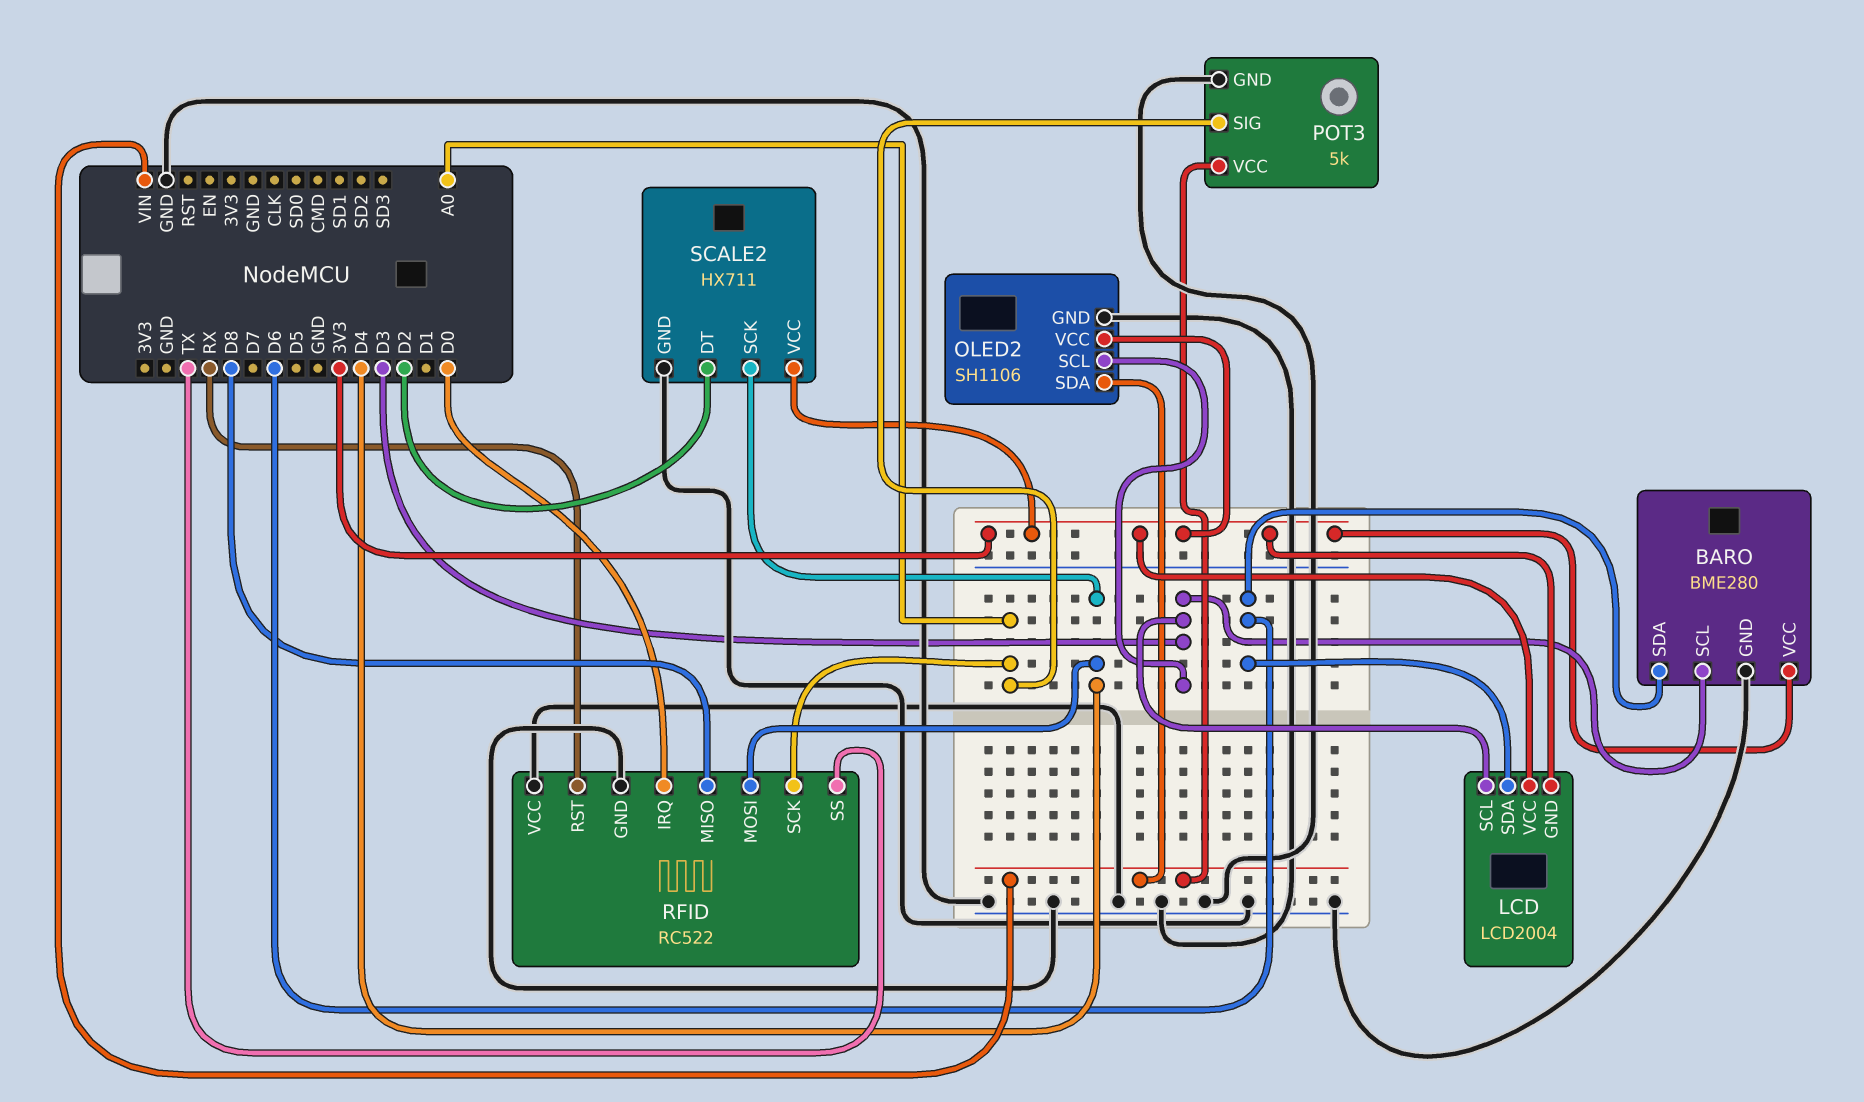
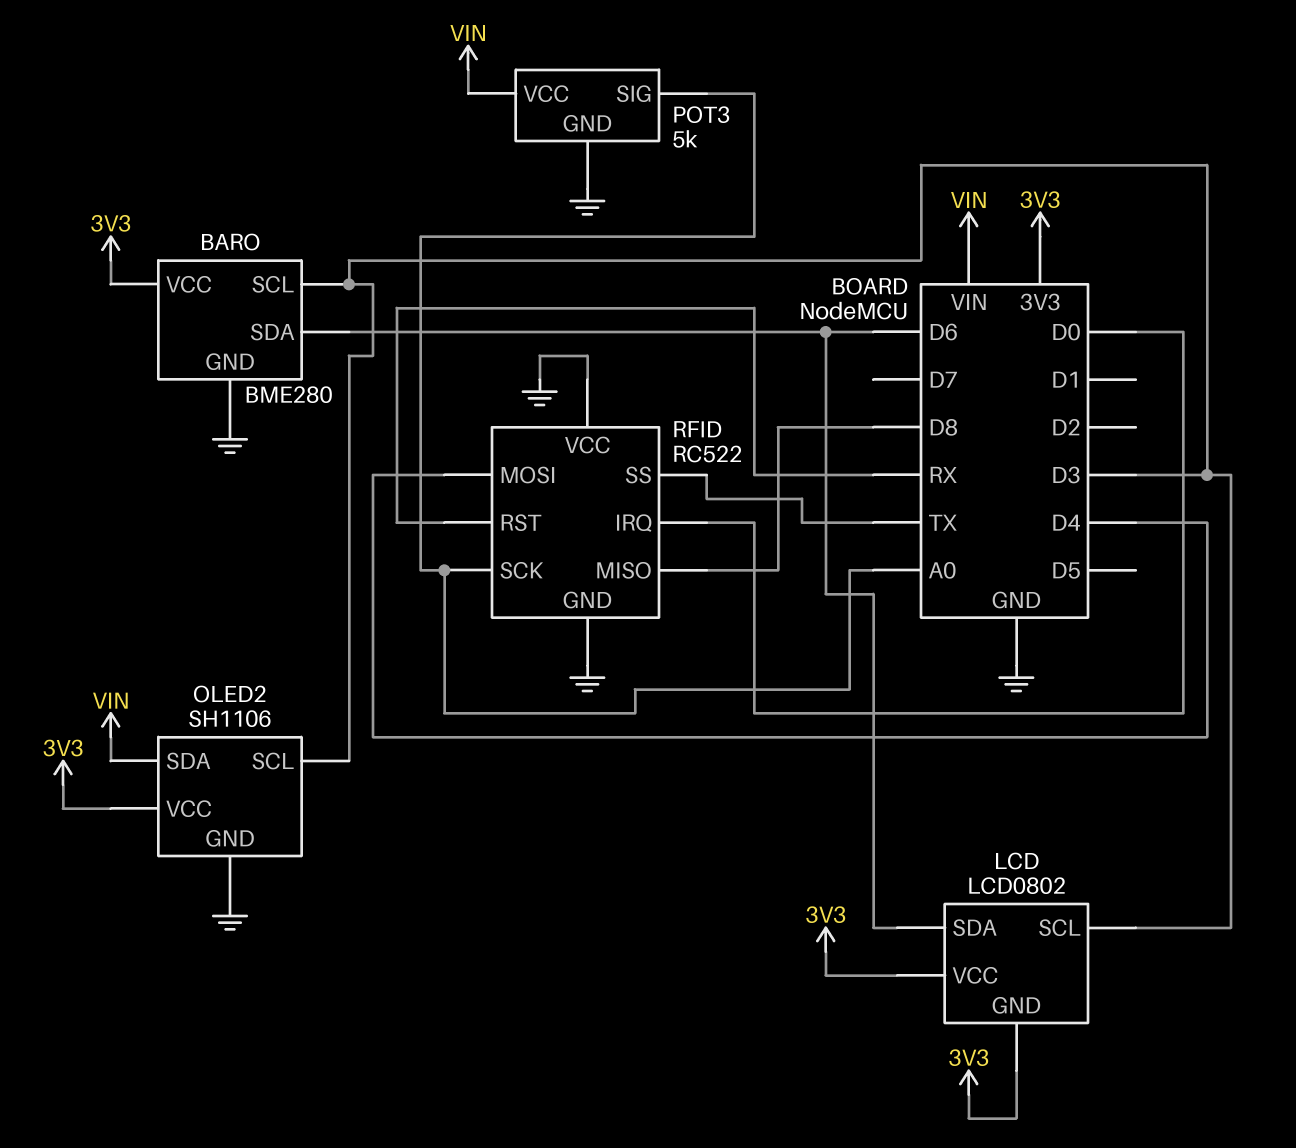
LCD: LCD2004 -> LCD0802
SCALE2: HX711 -> none
SCALE2 pin DT: D2 -> none
SCALE2 pin GND: GND -> none
SCALE2 pin SCK: D4 -> none
SCALE2 pin VCC: 3V3 -> none

